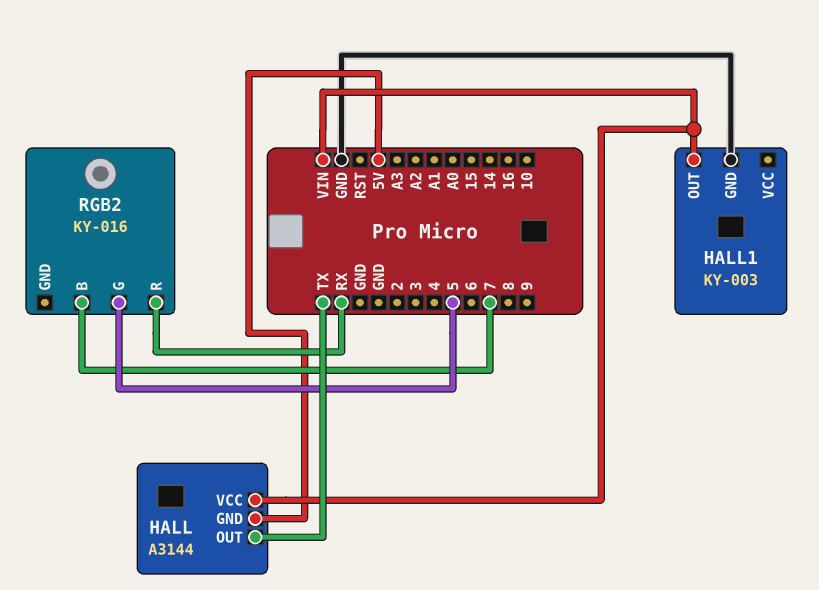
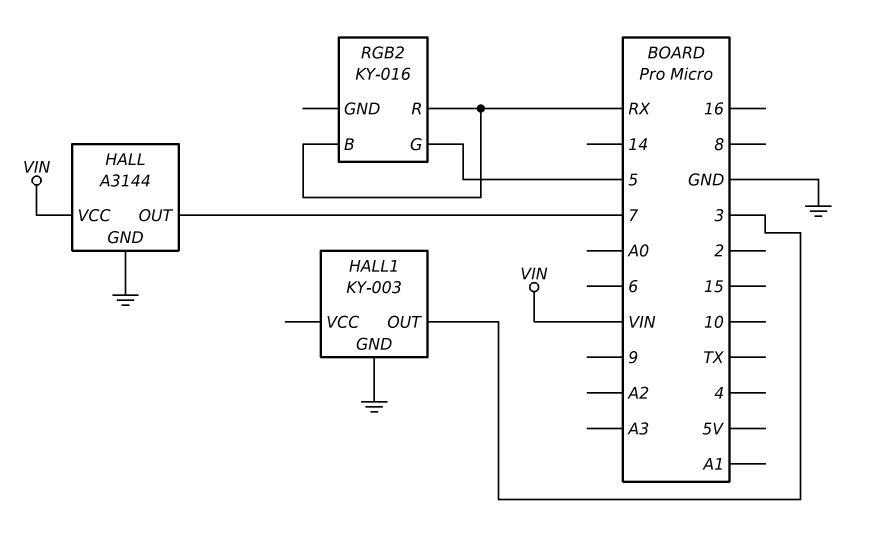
HALL pin GND: 5V -> GND
HALL pin OUT: TX -> 7
HALL1 pin OUT: VIN -> 3
RGB2 pin B: 7 -> RX

